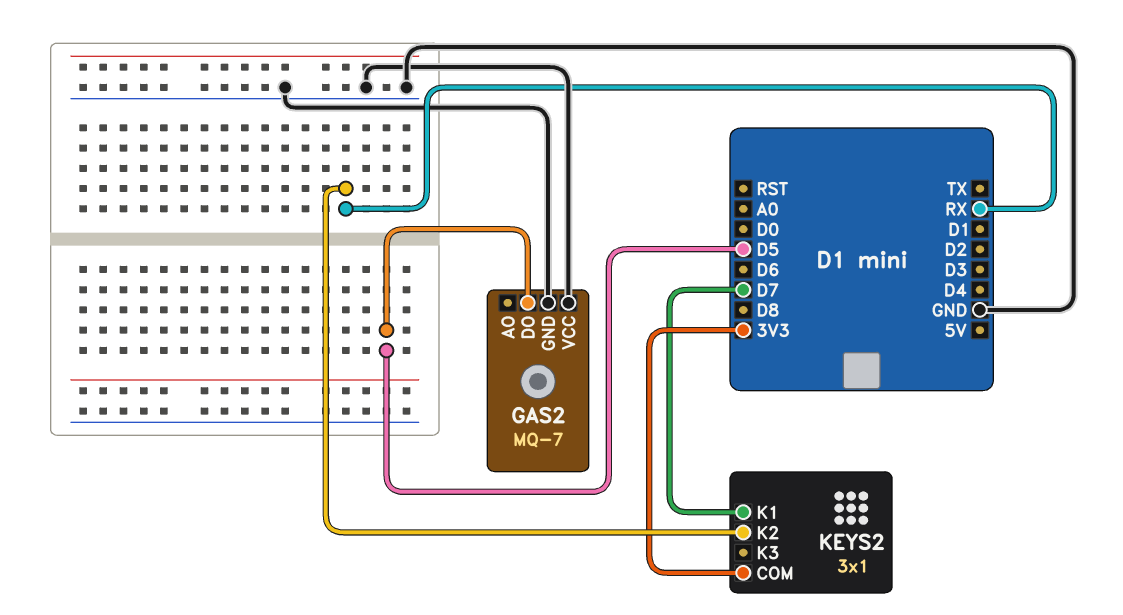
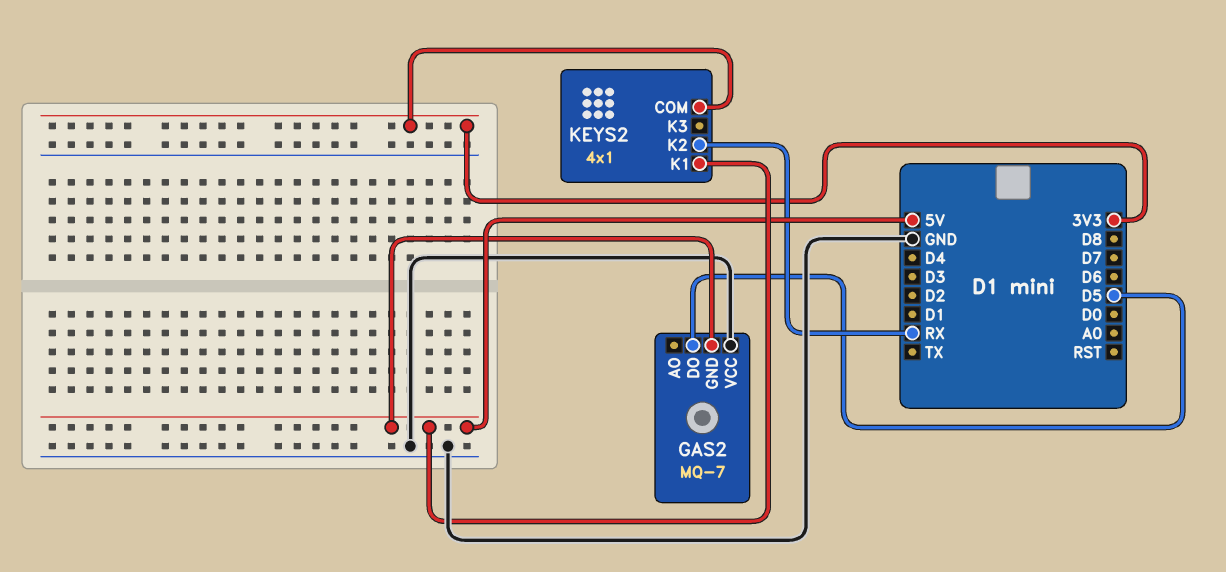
GAS2 pin GND: GND -> 5V
KEYS2: 3x1 -> 4x1
KEYS2 pin K1: D7 -> 5V

